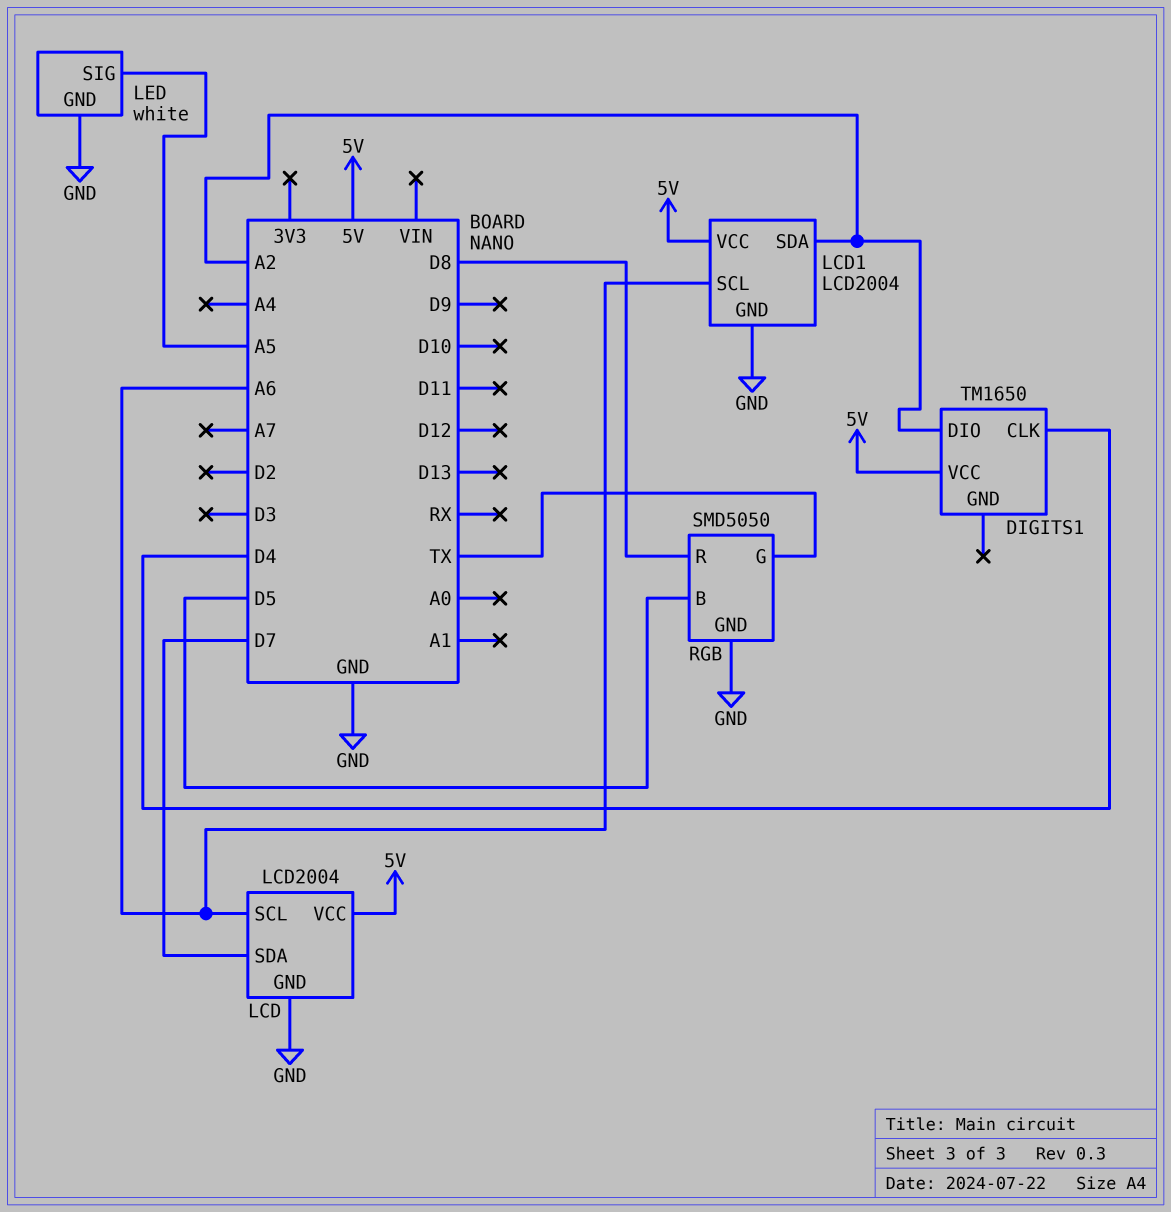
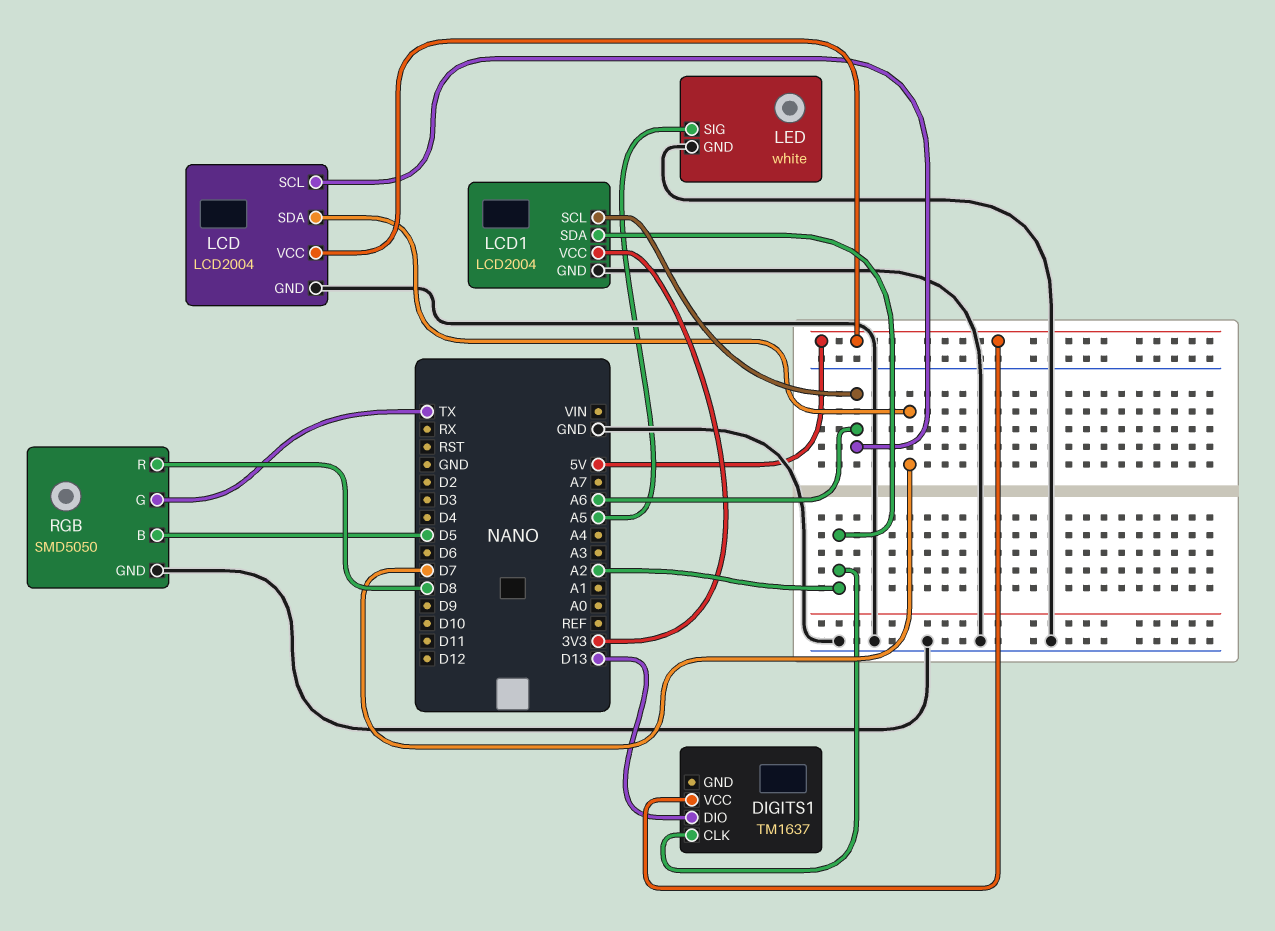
DIGITS1: TM1650 -> TM1637
DIGITS1 pin CLK: D4 -> A2
DIGITS1 pin DIO: A2 -> D13
LCD1 pin VCC: 5V -> 3V3

